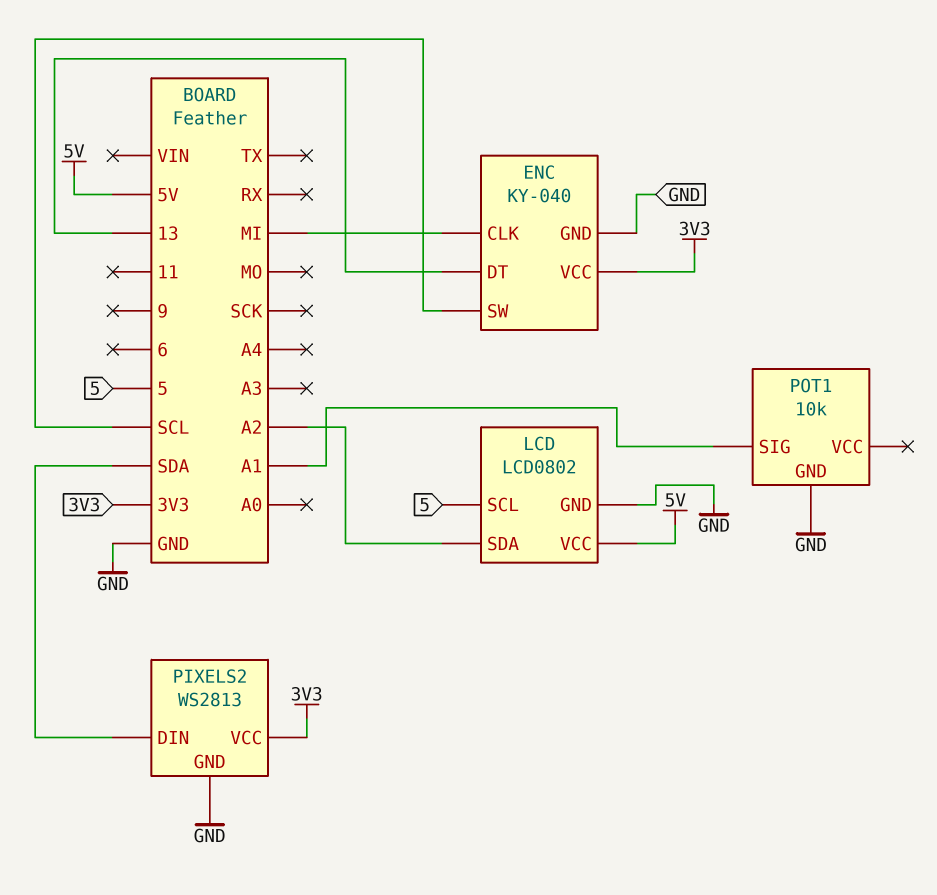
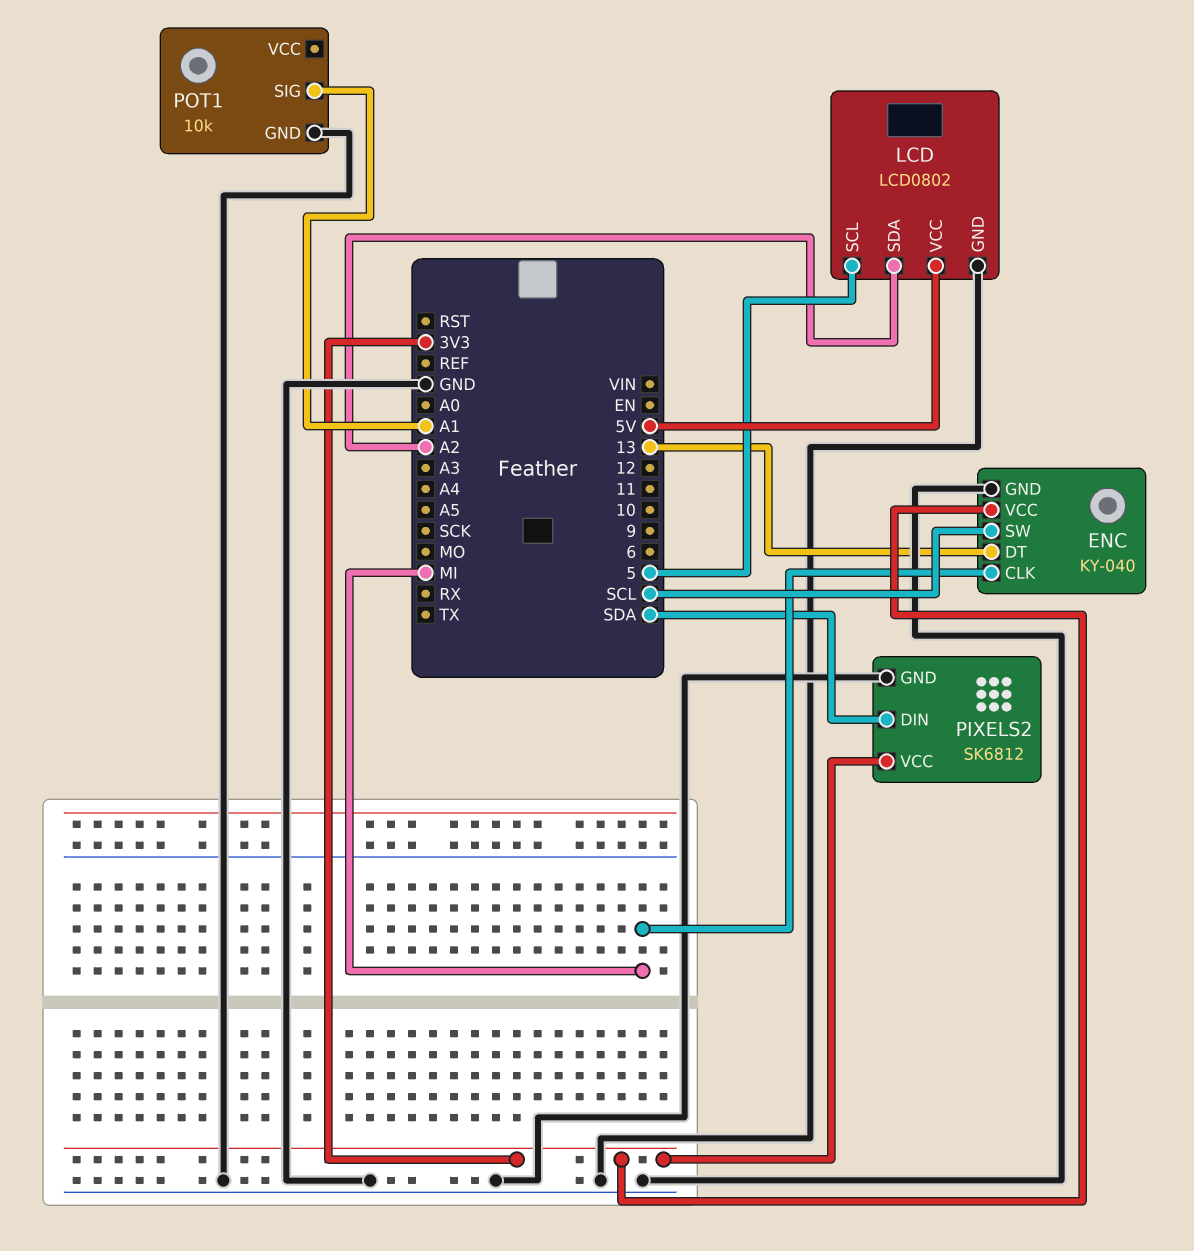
PIXELS2: WS2813 -> SK6812

